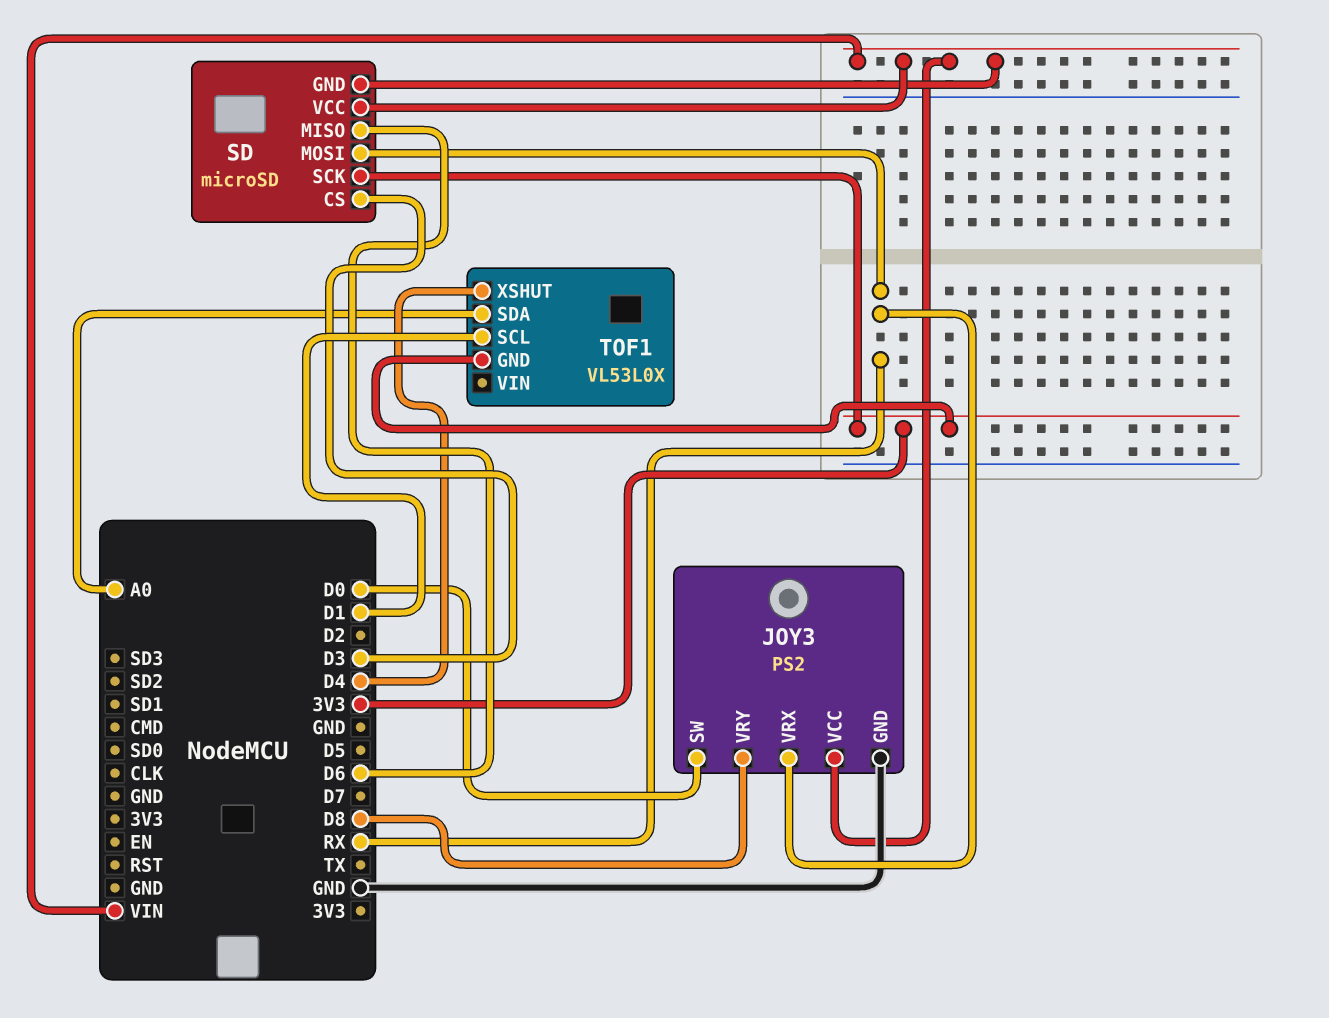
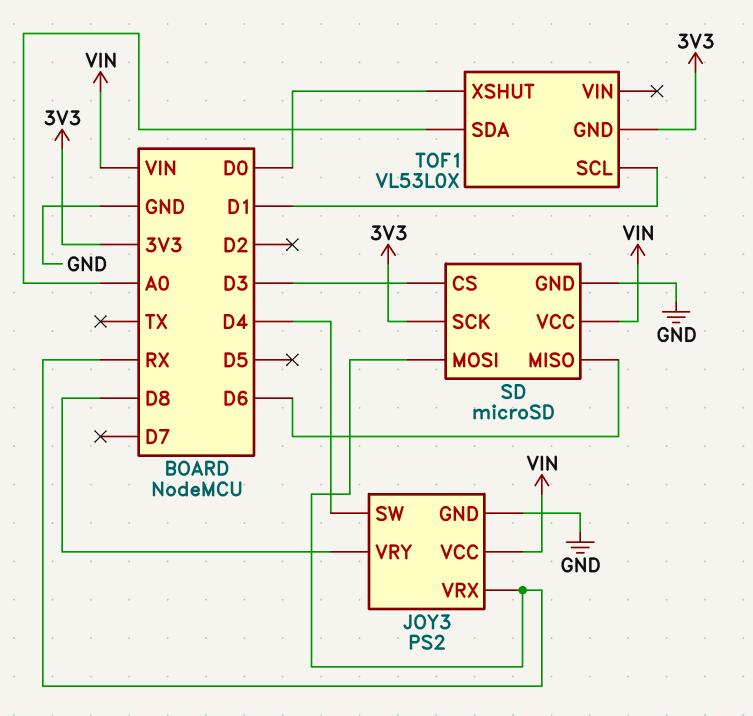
JOY3 pin SW: D0 -> D4
SD pin GND: VIN -> GND
TOF1 pin XSHUT: D4 -> D0

